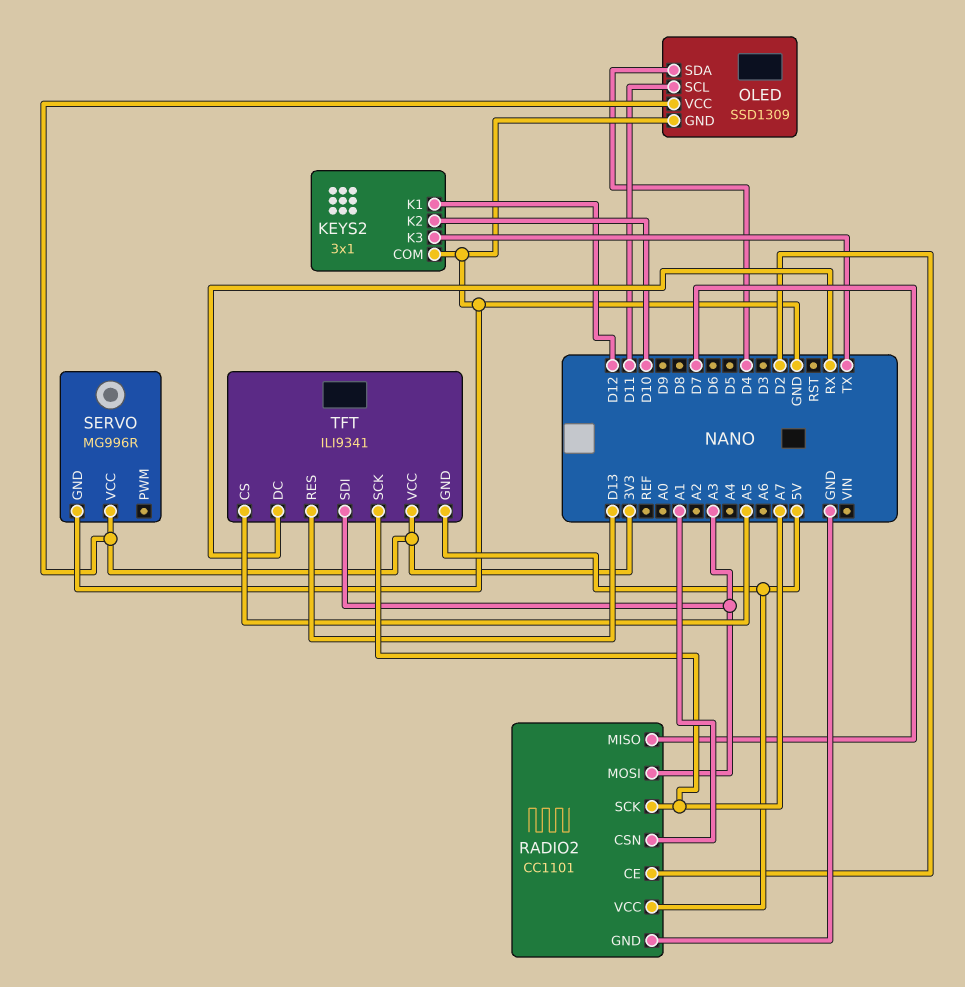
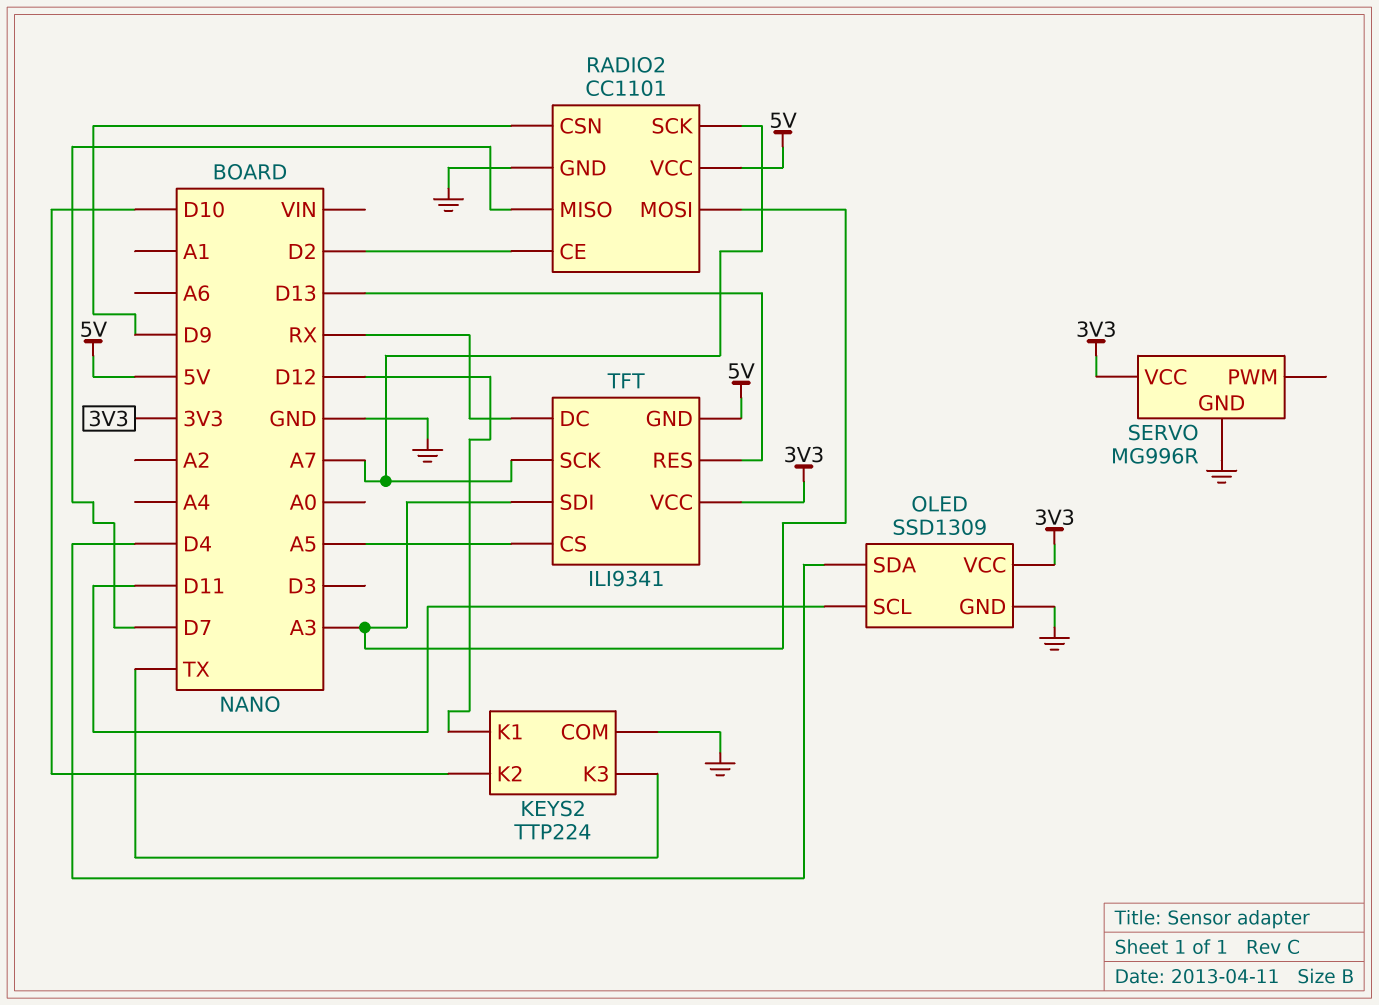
KEYS2: 3x1 -> TTP224
RADIO2 pin CSN: A1 -> D9

